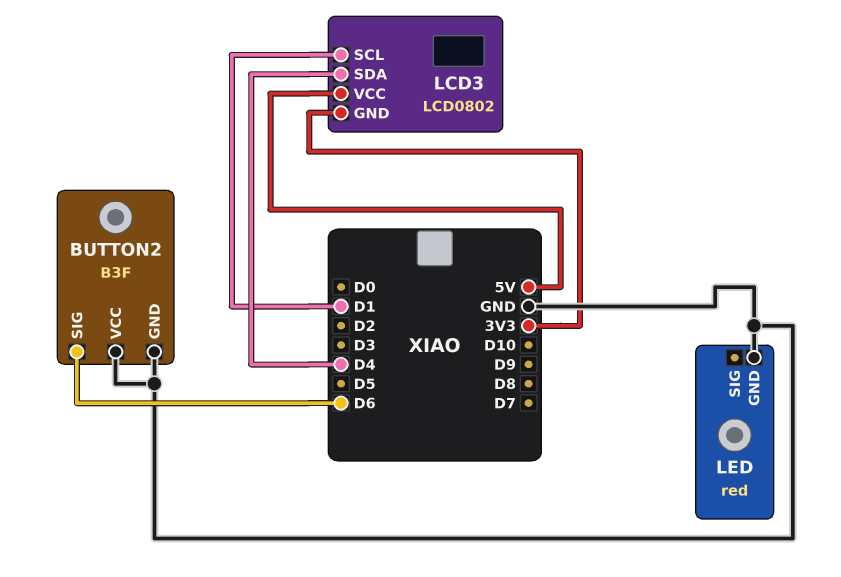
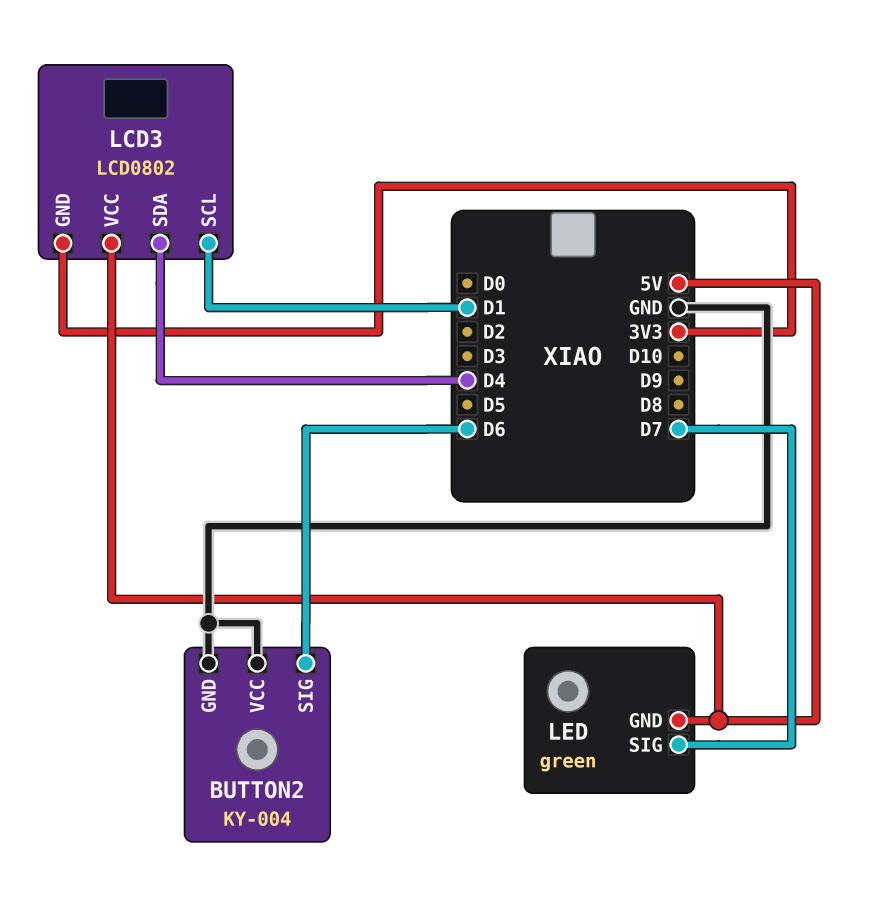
BUTTON2: B3F -> KY-004
LED: red -> green
LED pin GND: GND -> 5V
LED pin SIG: none -> D7

